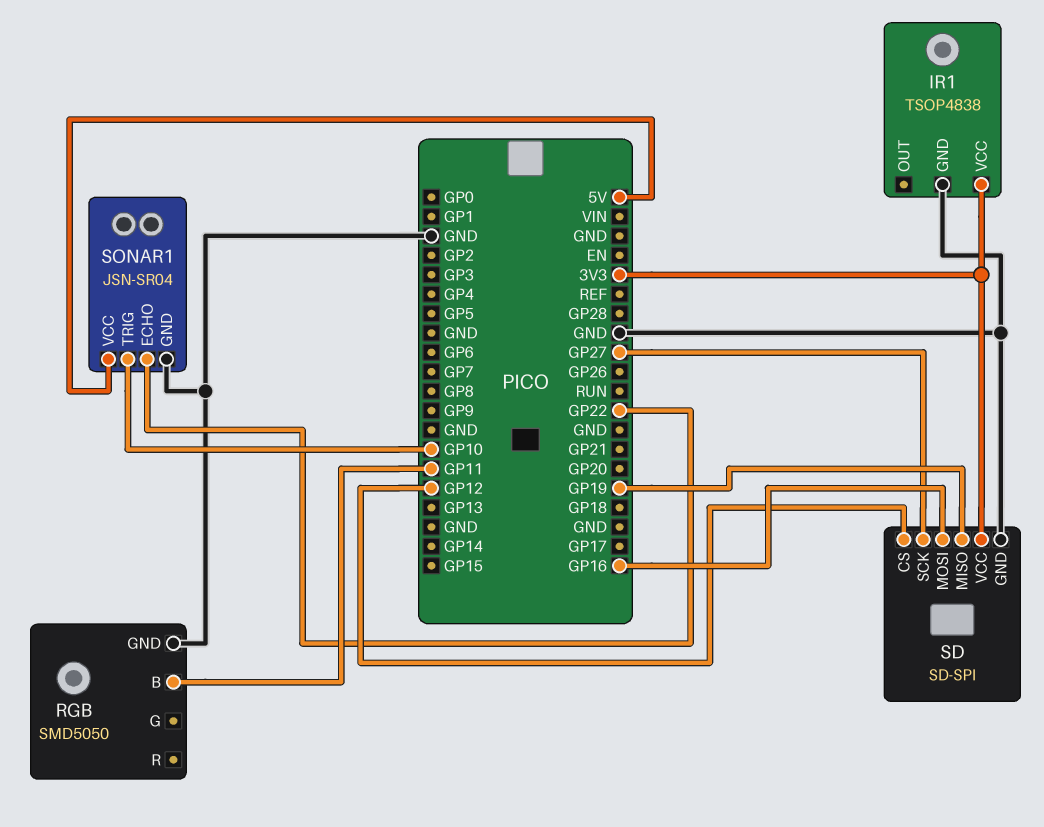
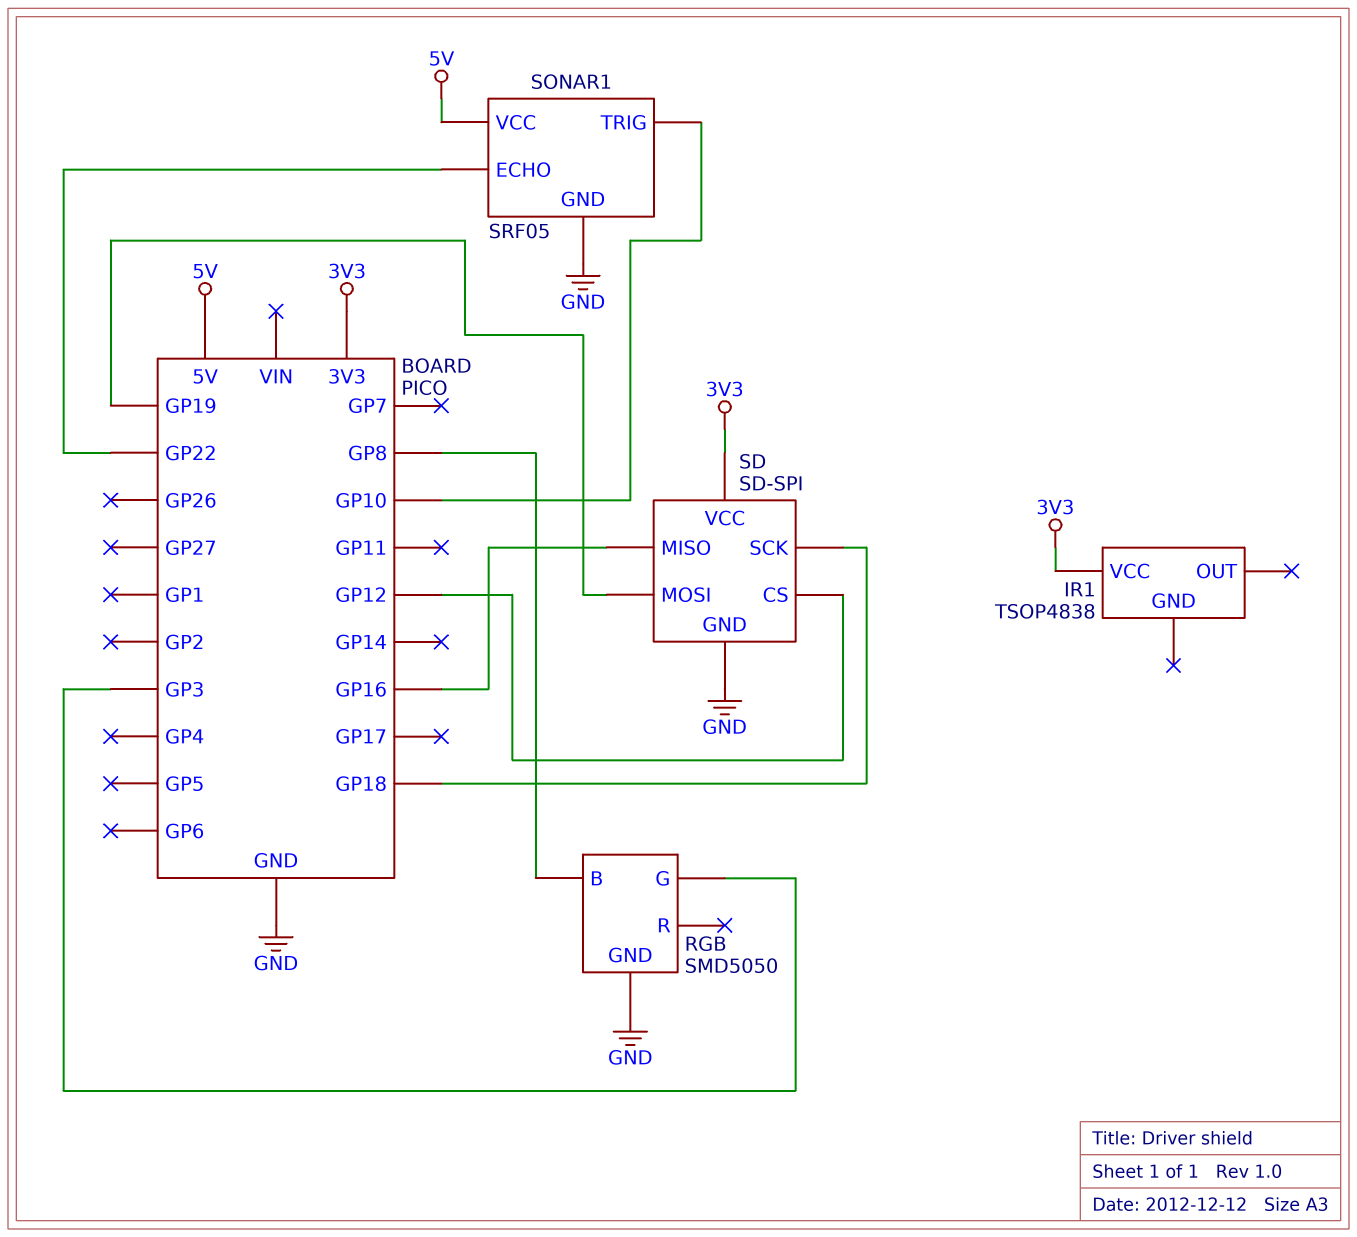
IR1 pin GND: GND -> none
RGB pin B: GP11 -> GP8
RGB pin G: none -> GP3
SD pin MISO: GP19 -> GP16
SD pin MOSI: GP16 -> GP19
SD pin SCK: GP27 -> GP18
SONAR1: JSN-SR04 -> SRF05

